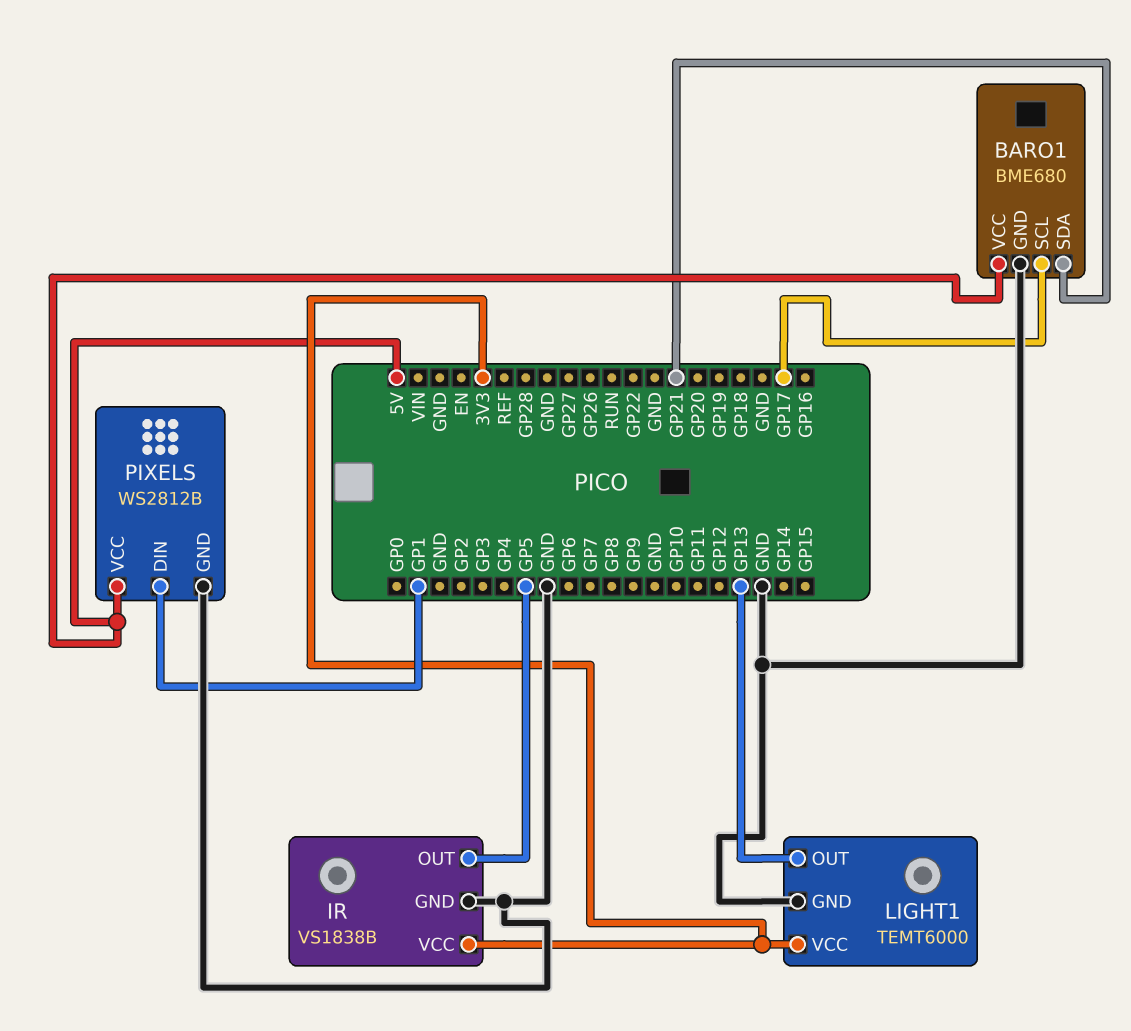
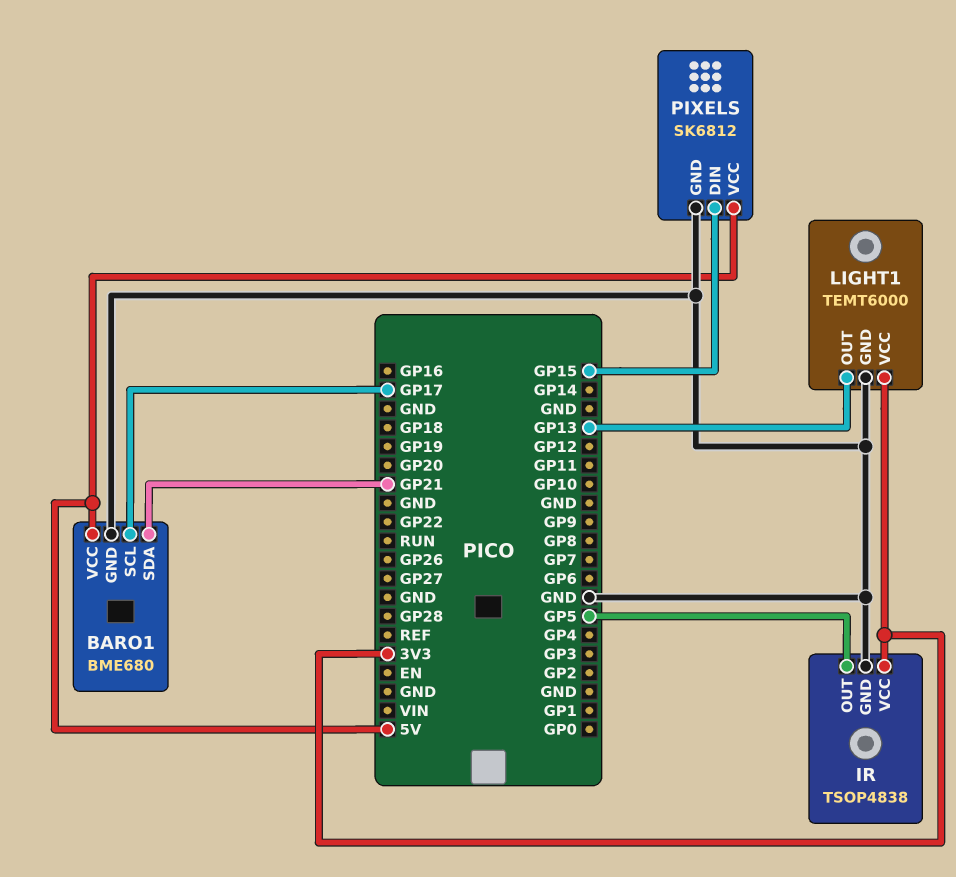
IR: VS1838B -> TSOP4838
PIXELS: WS2812B -> SK6812
PIXELS pin DIN: GP1 -> GP15

